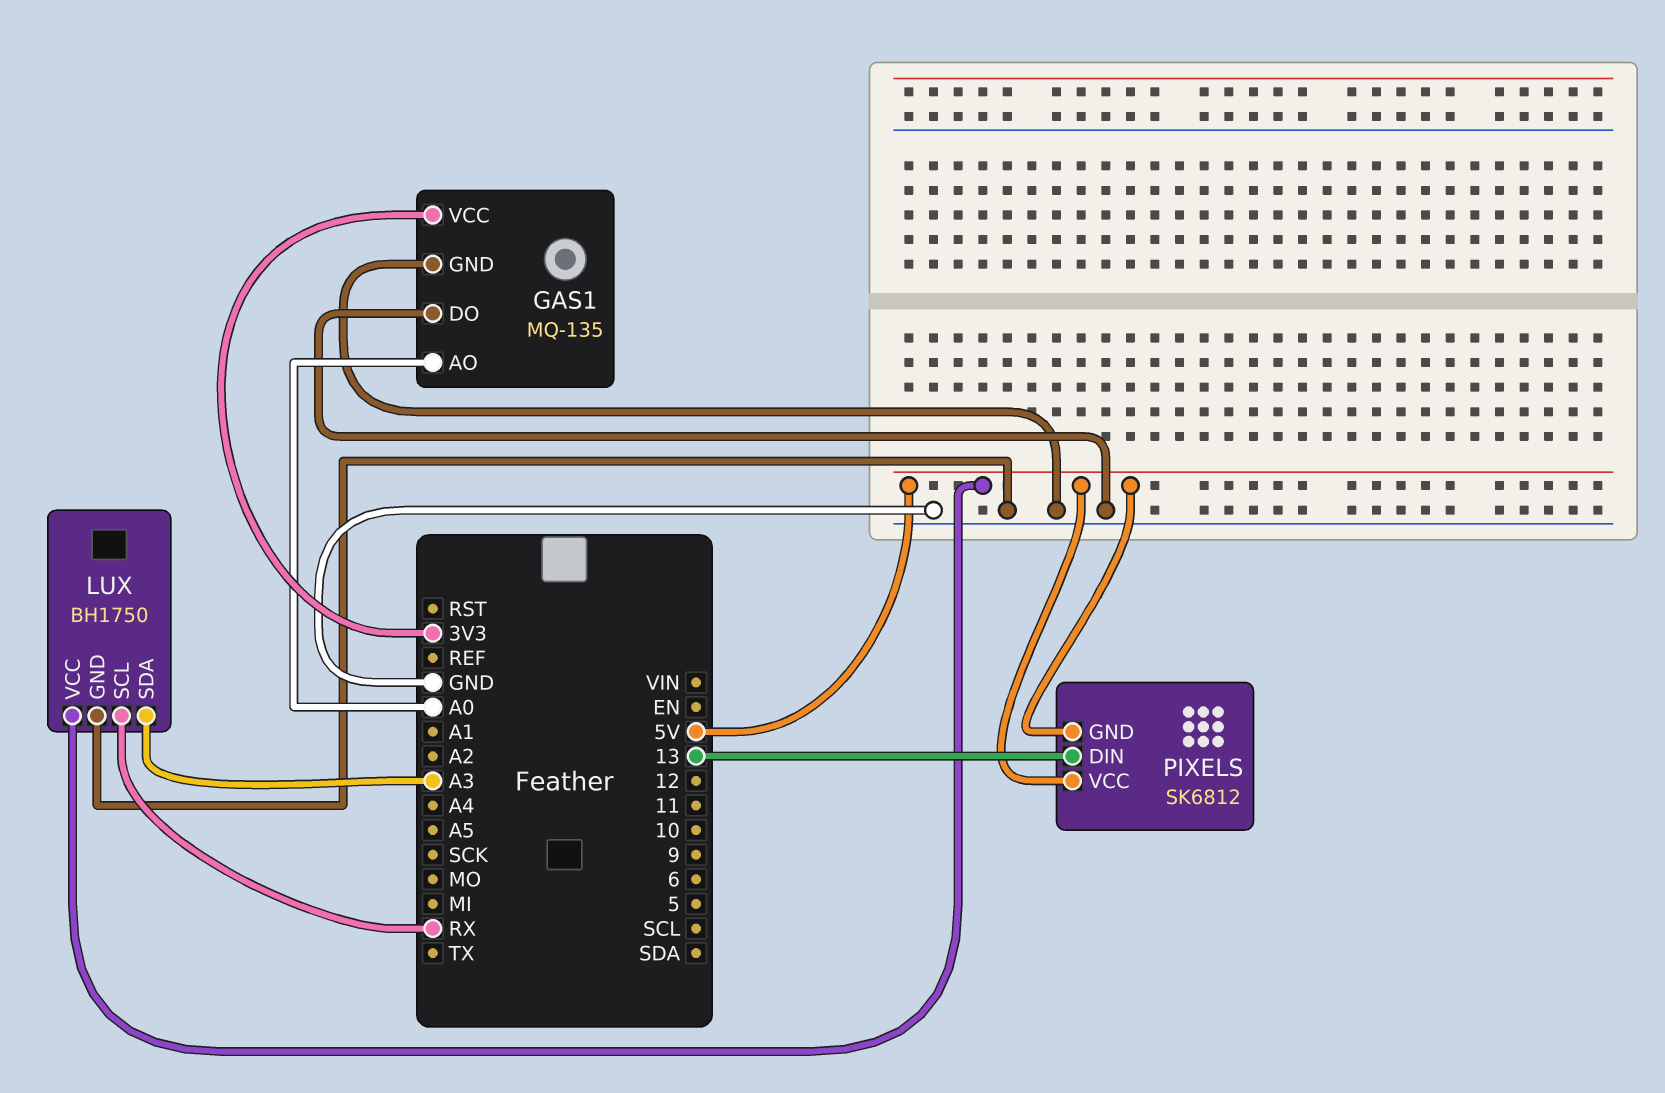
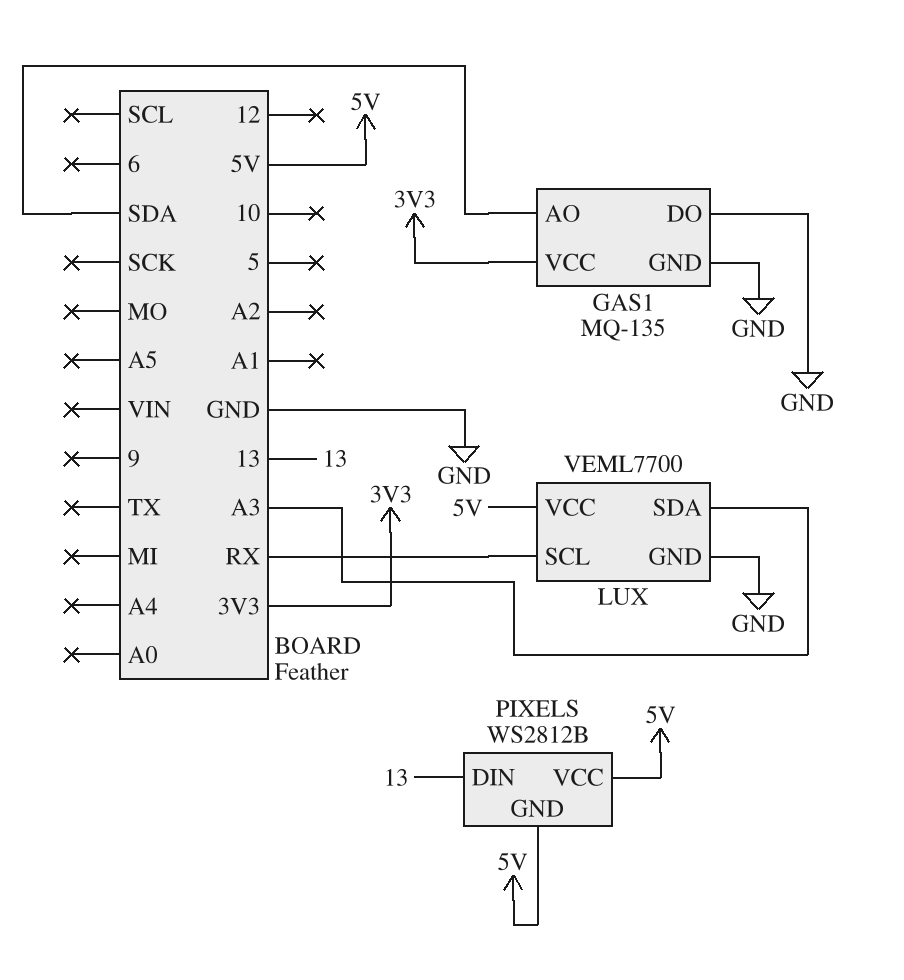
GAS1 pin AO: A0 -> SDA
LUX: BH1750 -> VEML7700
PIXELS: SK6812 -> WS2812B

